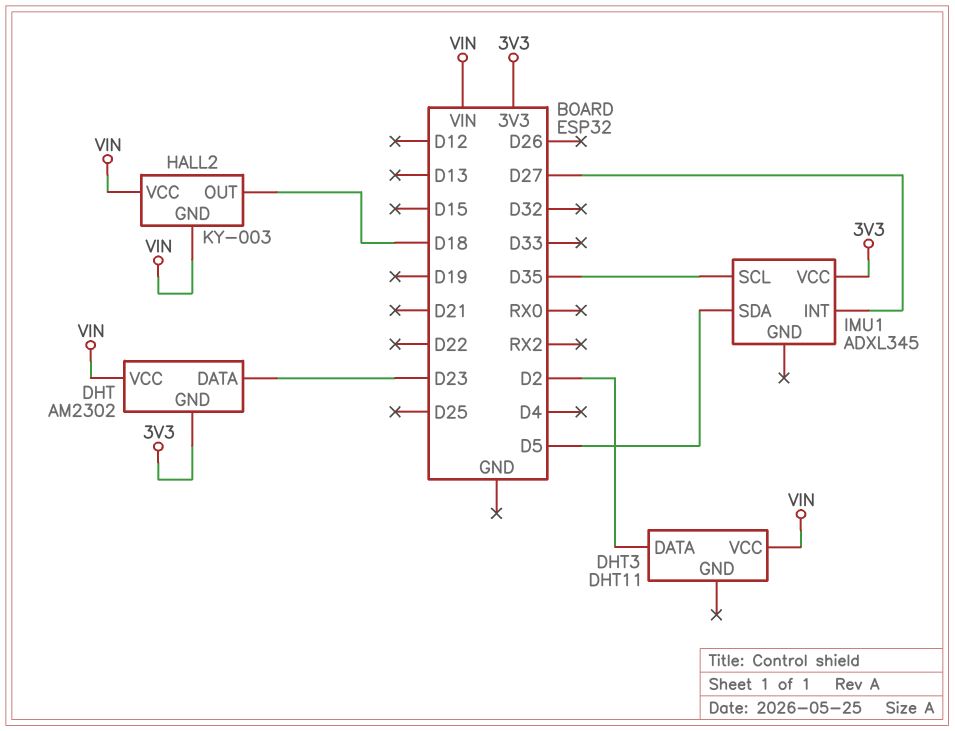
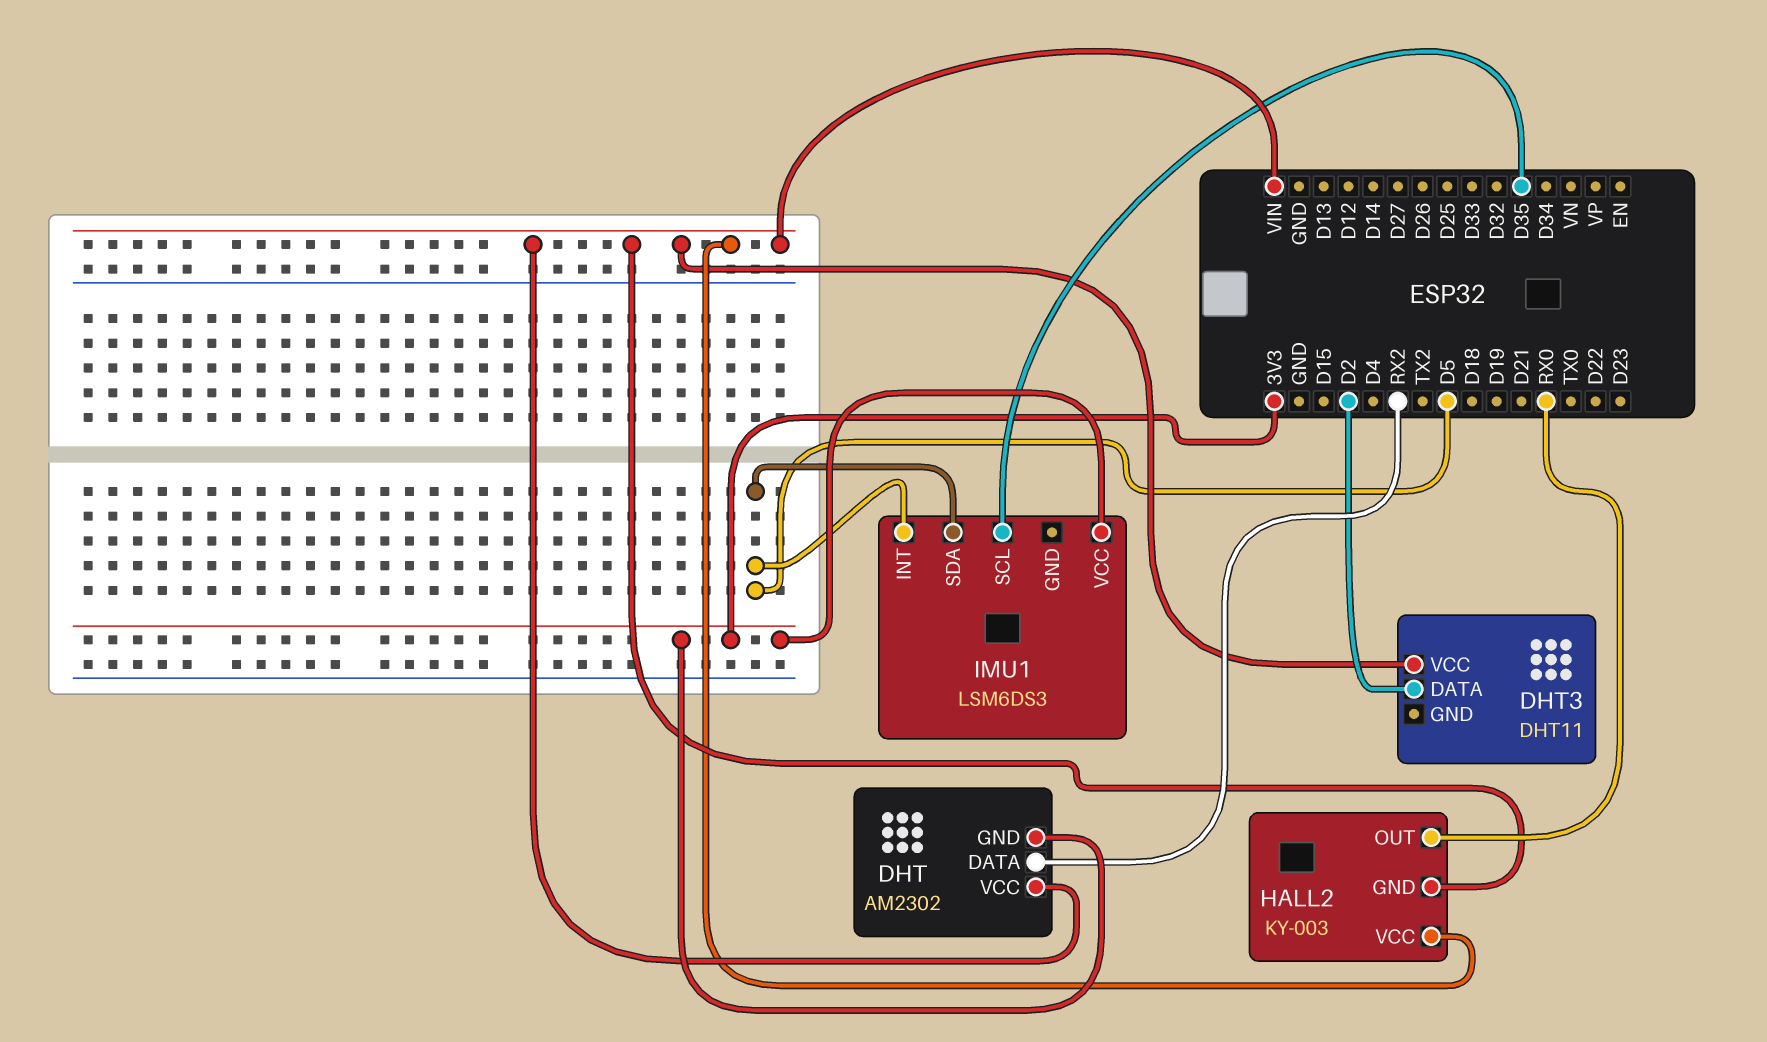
DHT pin DATA: D23 -> RX2
HALL2 pin OUT: D18 -> RX0
IMU1: ADXL345 -> LSM6DS3
IMU1 pin INT: D27 -> D5

